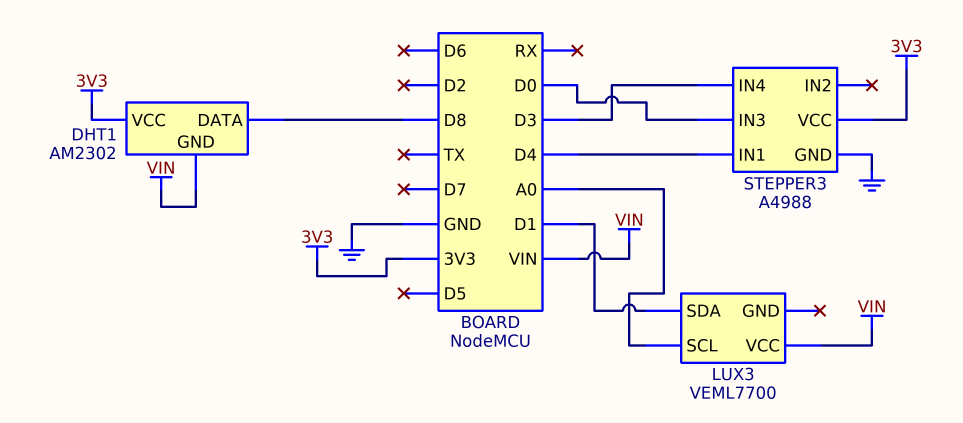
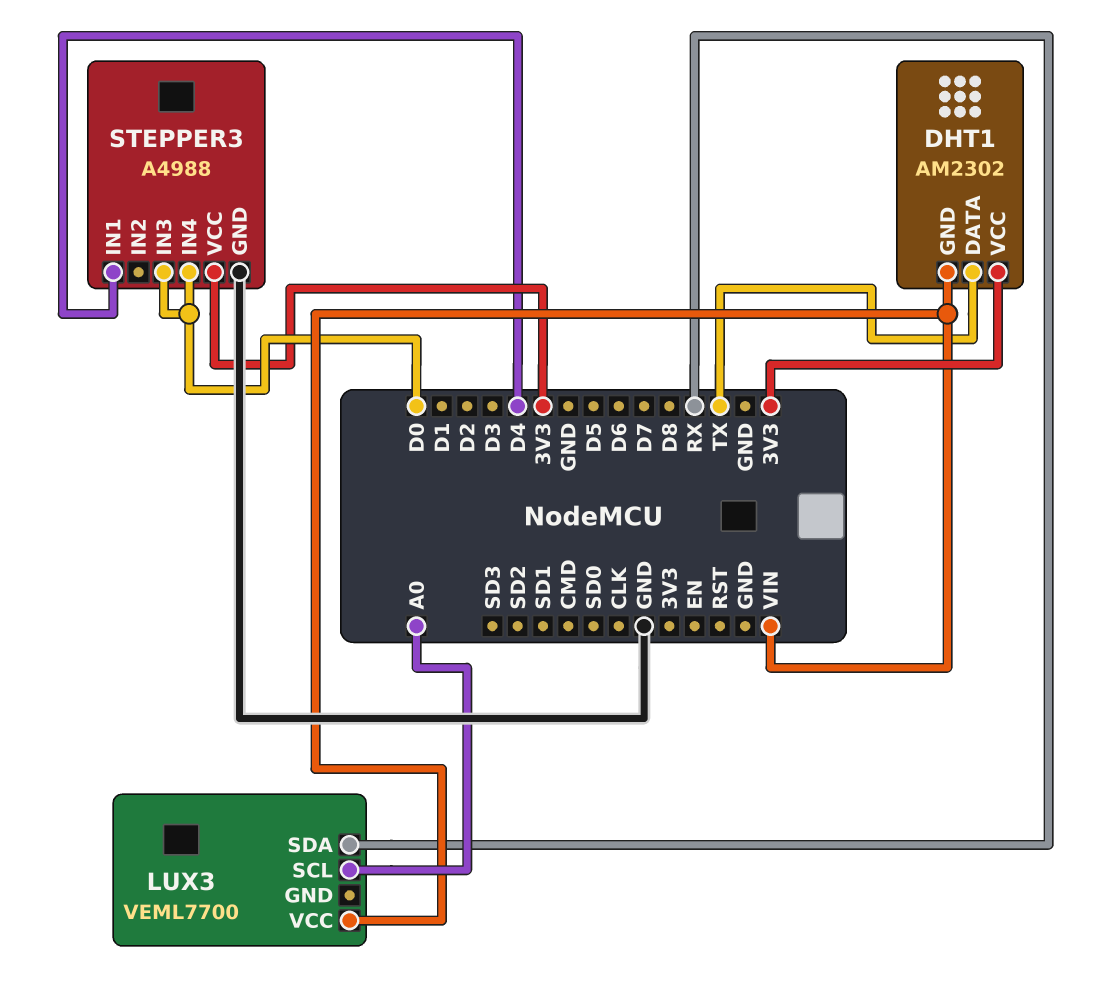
DHT1 pin DATA: D8 -> TX
LUX3 pin SDA: D1 -> RX
STEPPER3 pin IN4: D3 -> D0

